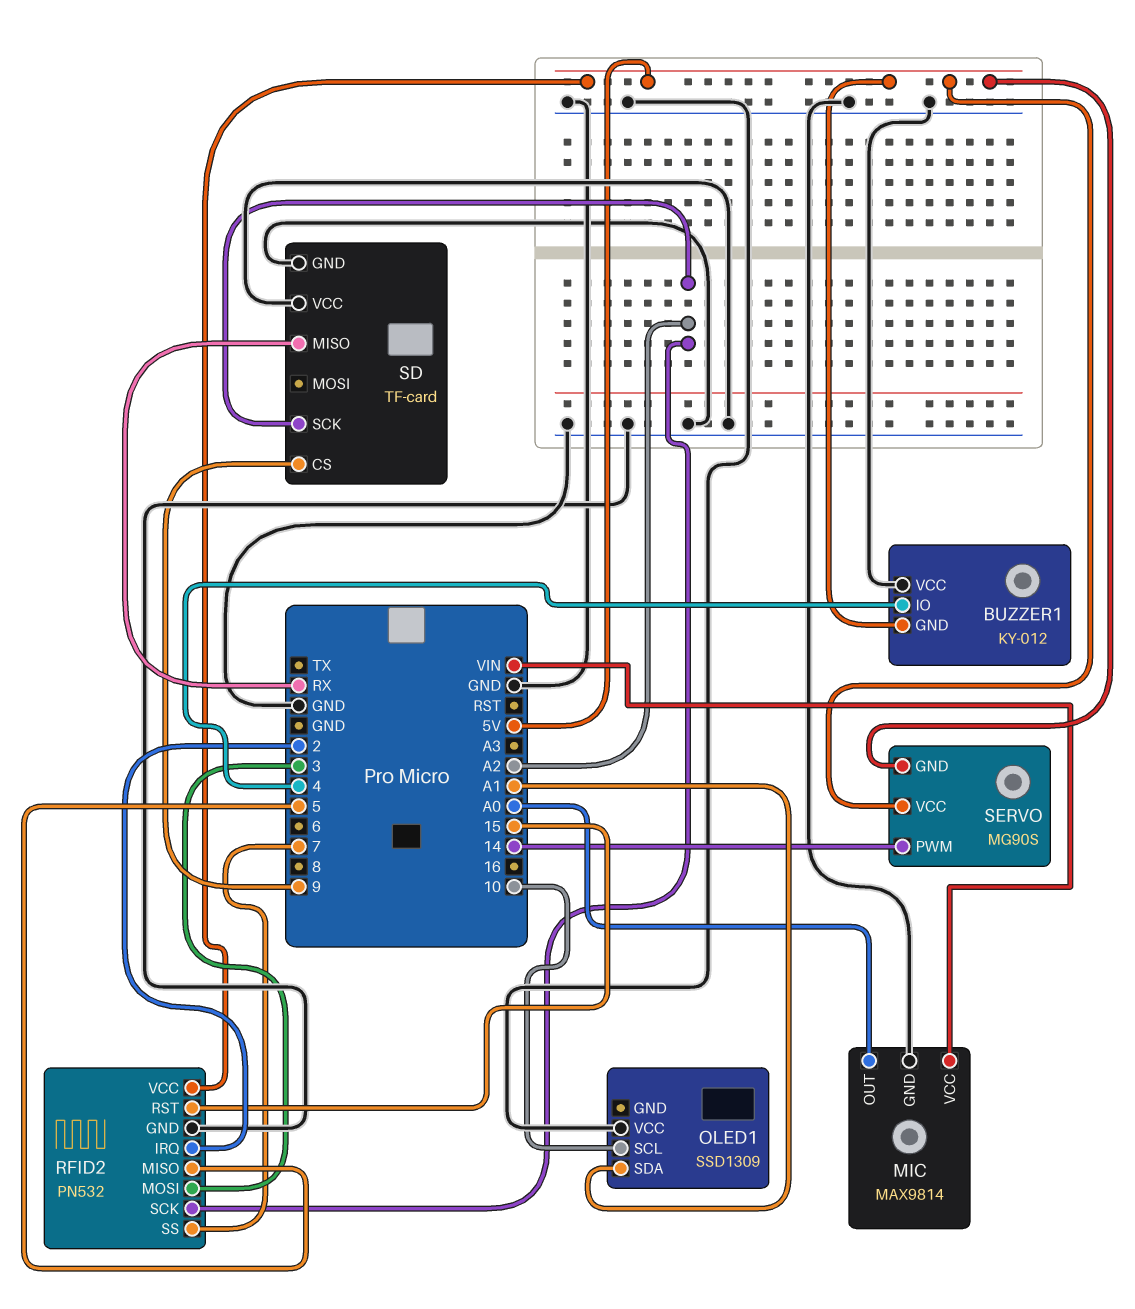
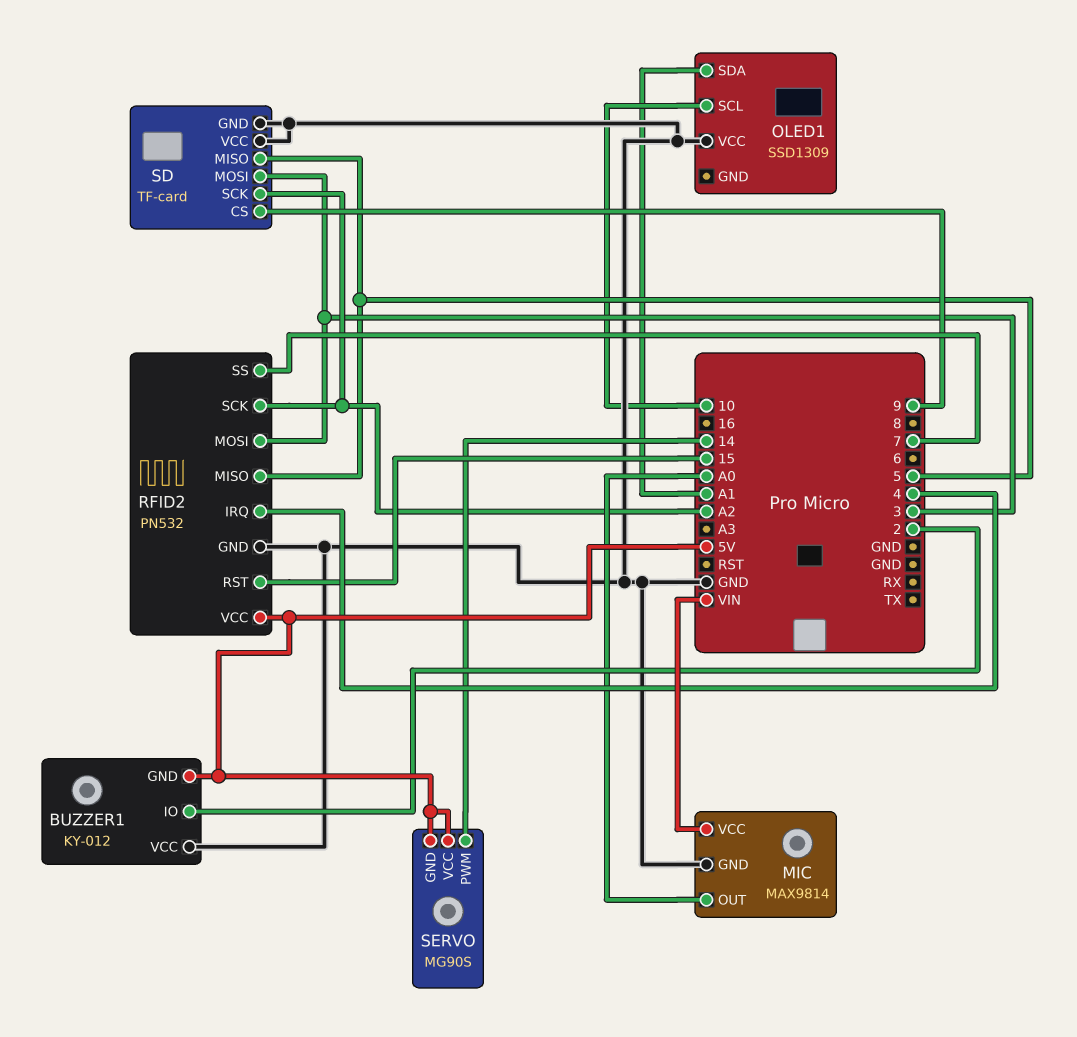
BUZZER1 pin IO: 4 -> 2
RFID2 pin IRQ: 2 -> 4
SD pin MISO: RX -> 5
SD pin MOSI: none -> 3

